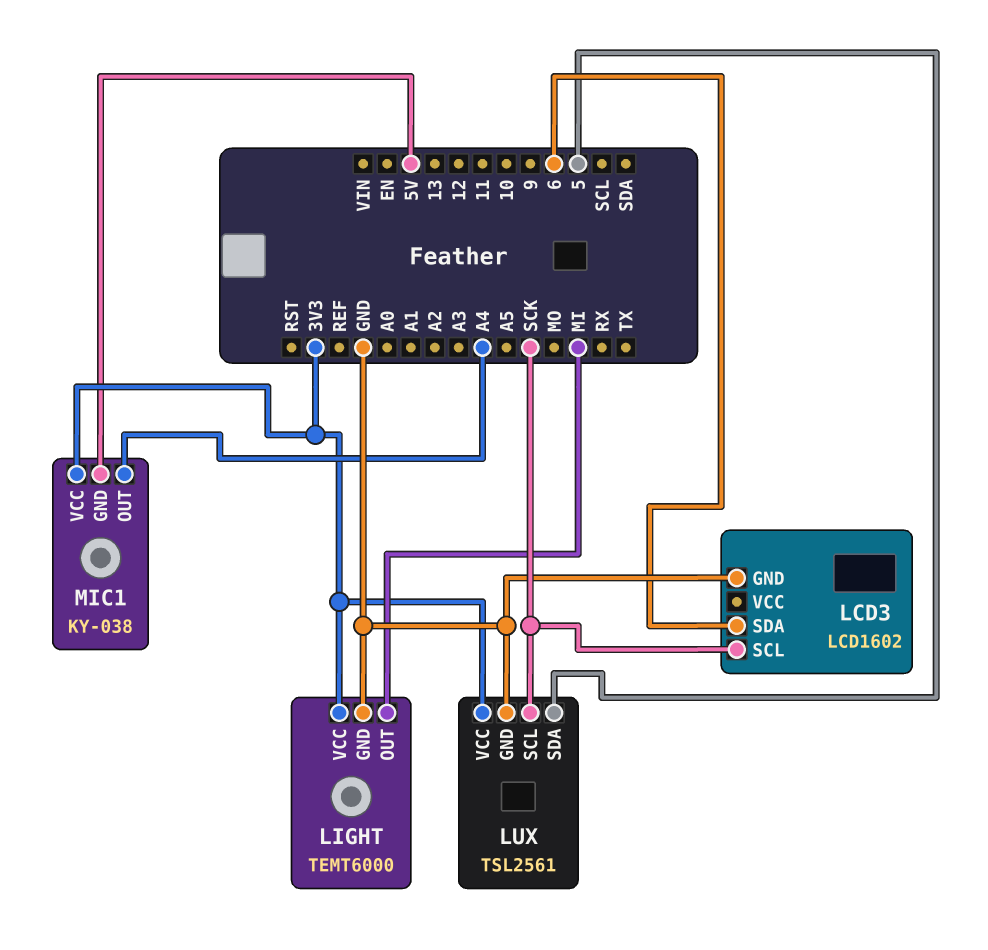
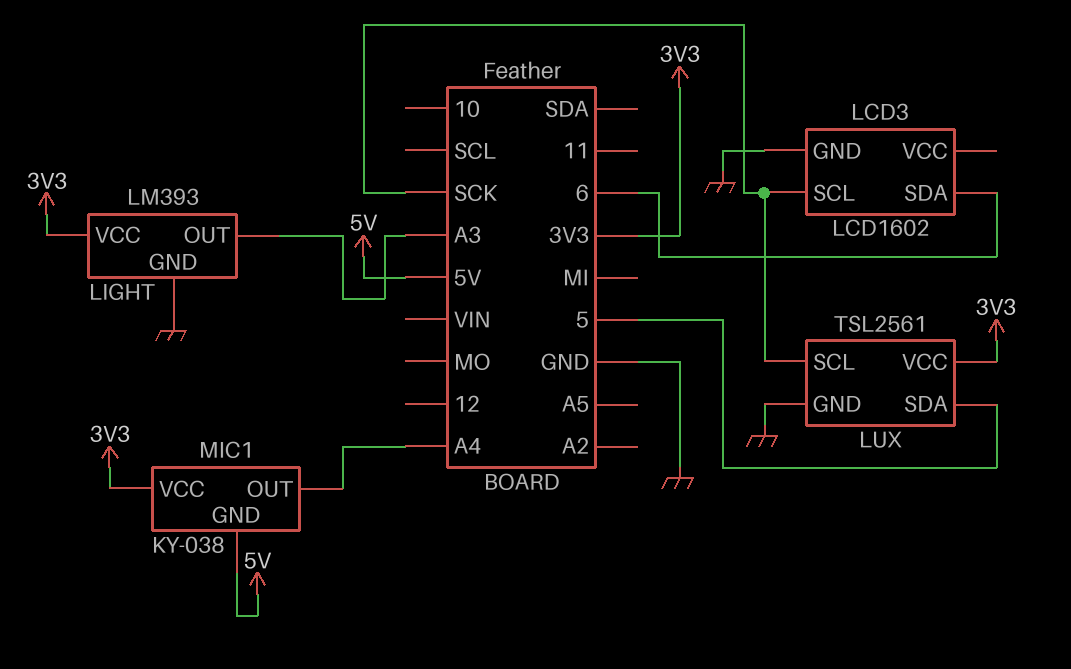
LIGHT: TEMT6000 -> LM393
LIGHT pin OUT: MI -> A3

